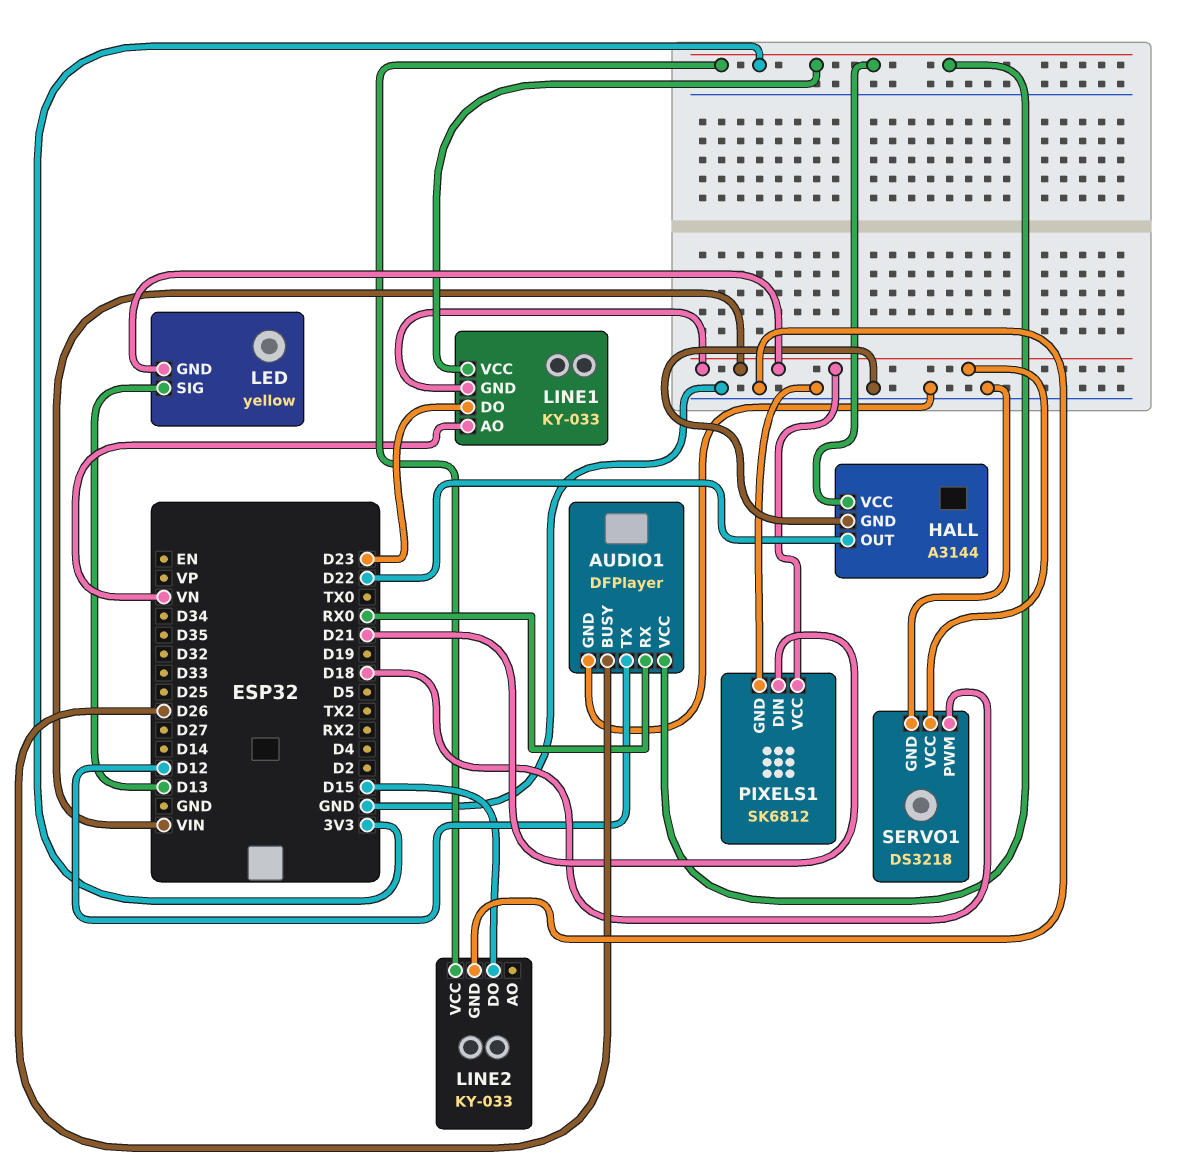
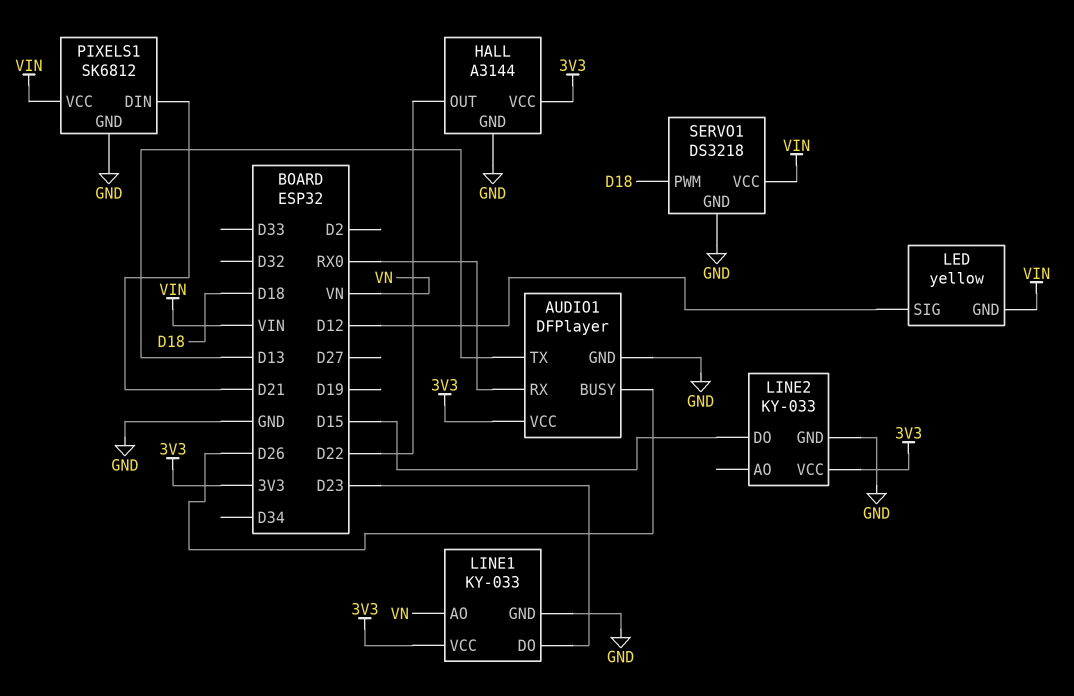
AUDIO1 pin TX: D12 -> D13
LED pin SIG: D13 -> D12
LINE1 pin GND: VIN -> GND

